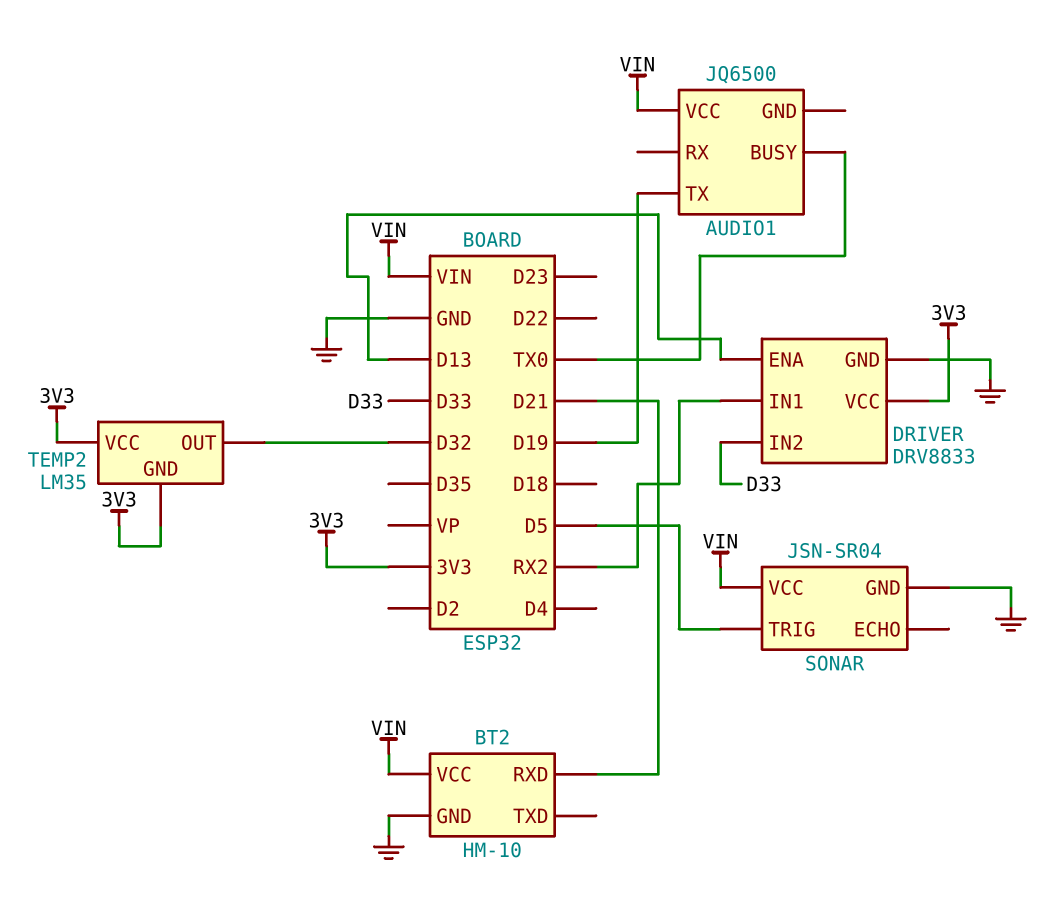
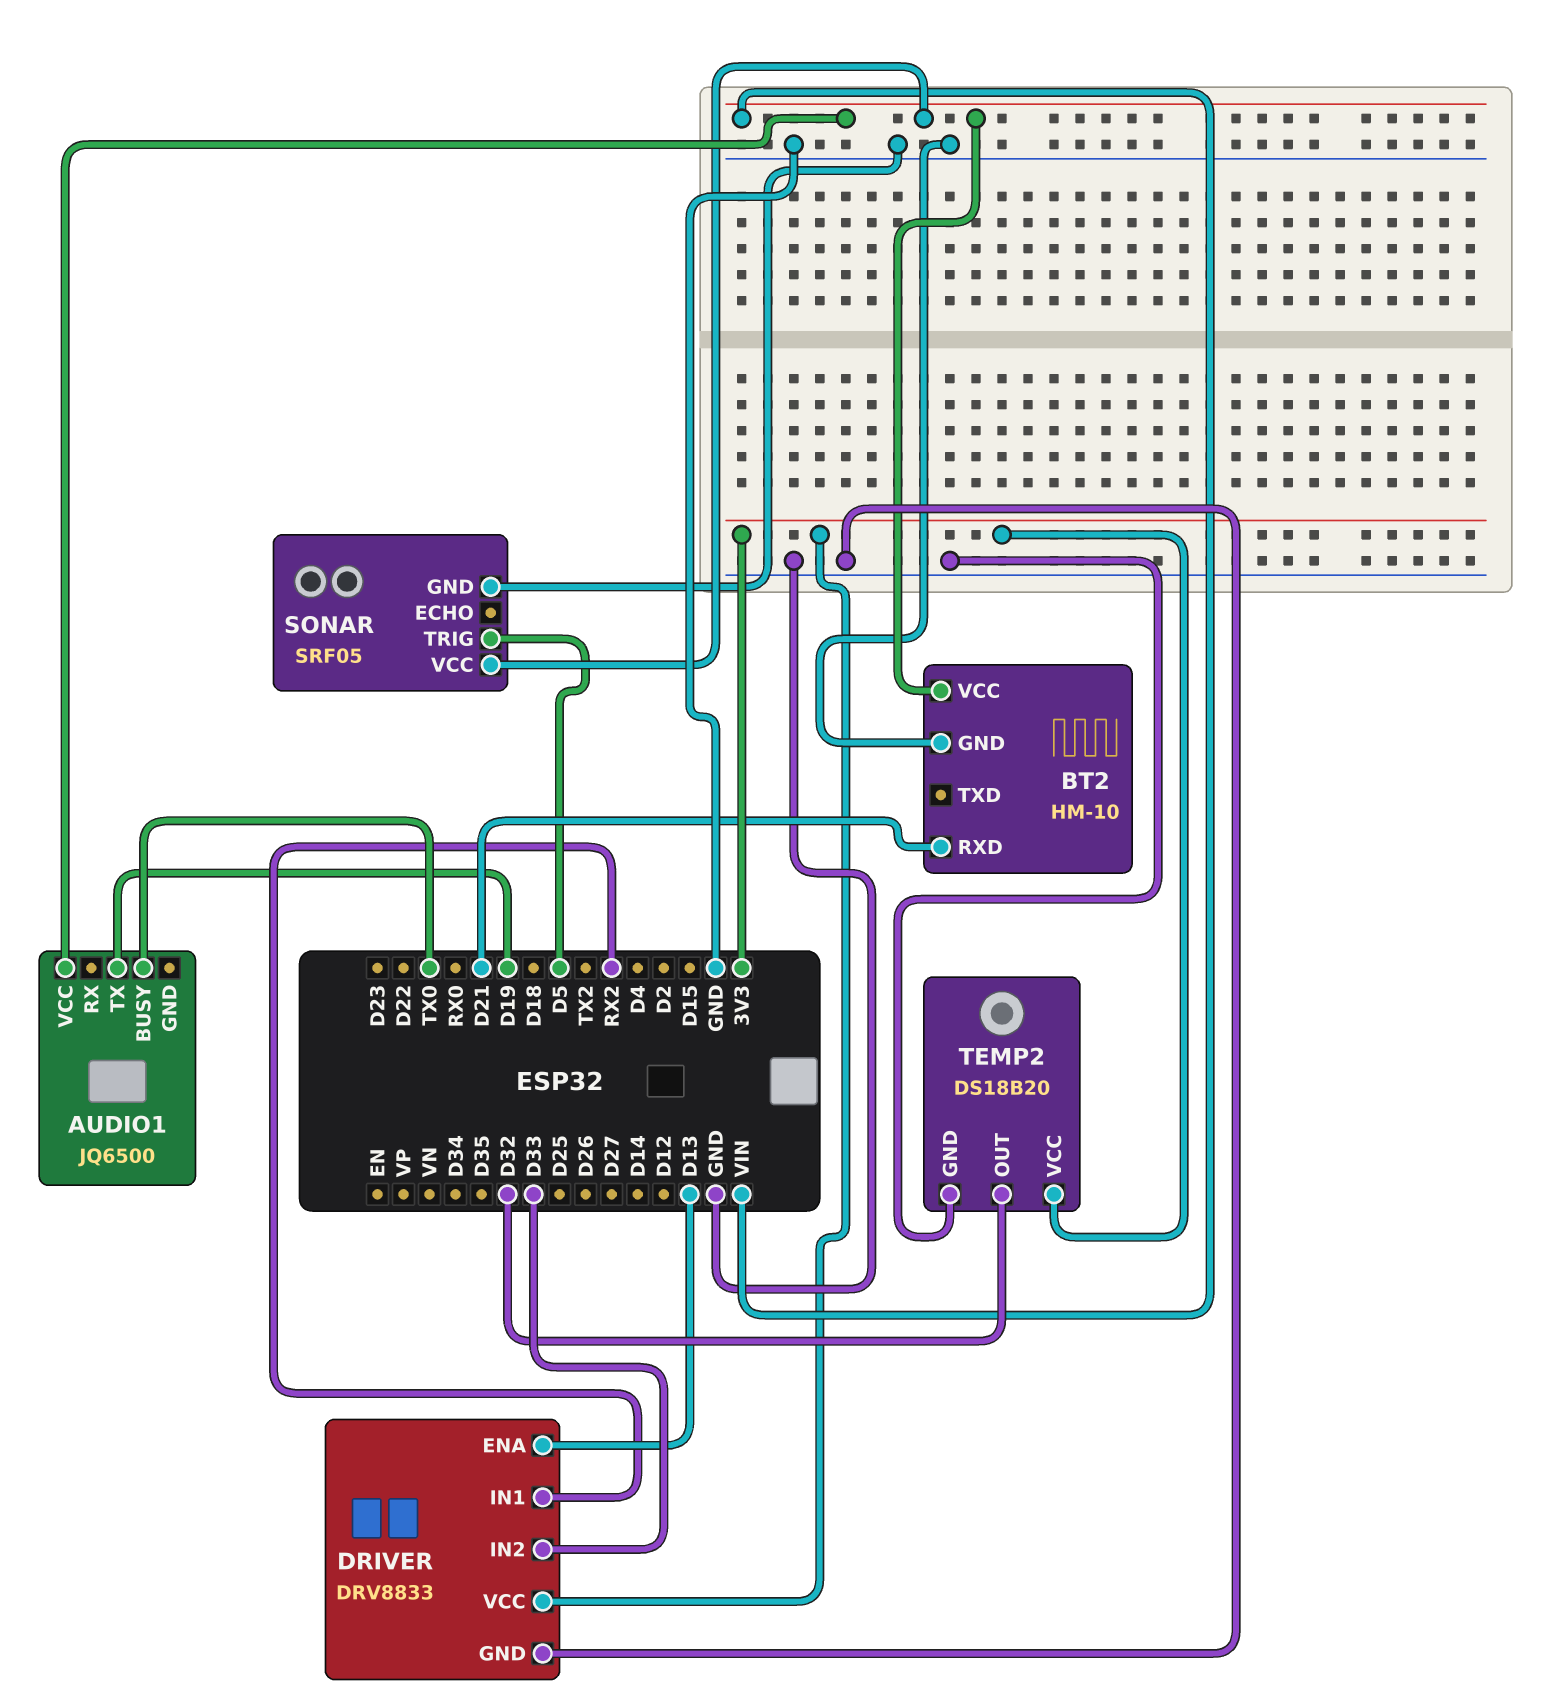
SONAR: JSN-SR04 -> SRF05
TEMP2: LM35 -> DS18B20
TEMP2 pin GND: 3V3 -> GND

